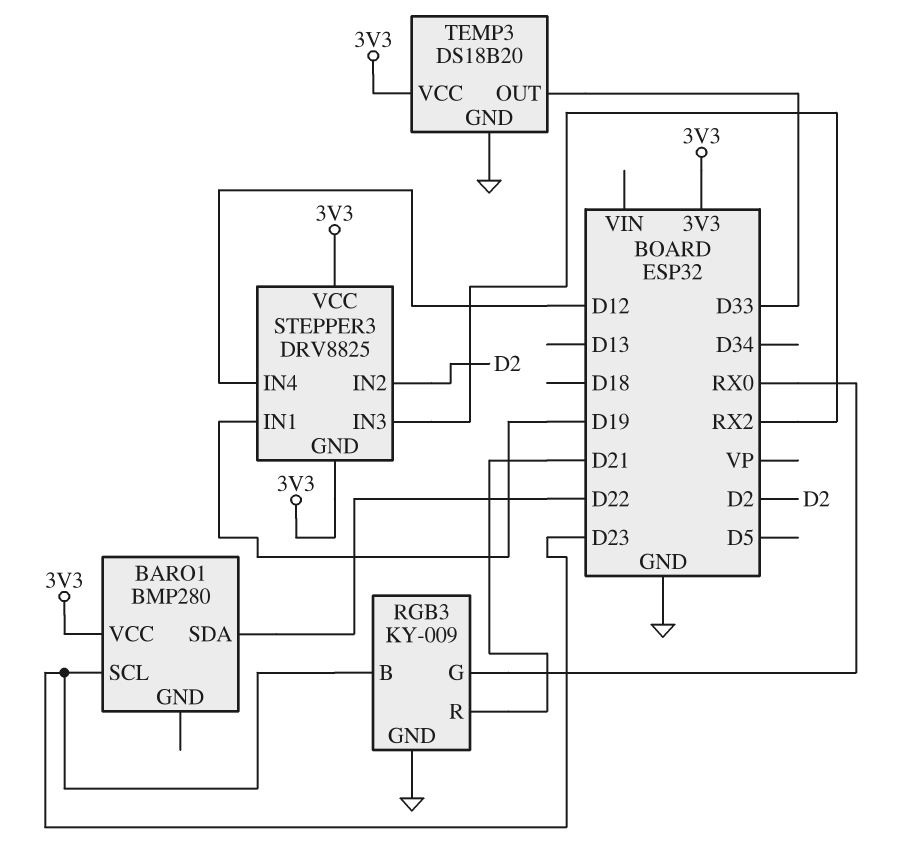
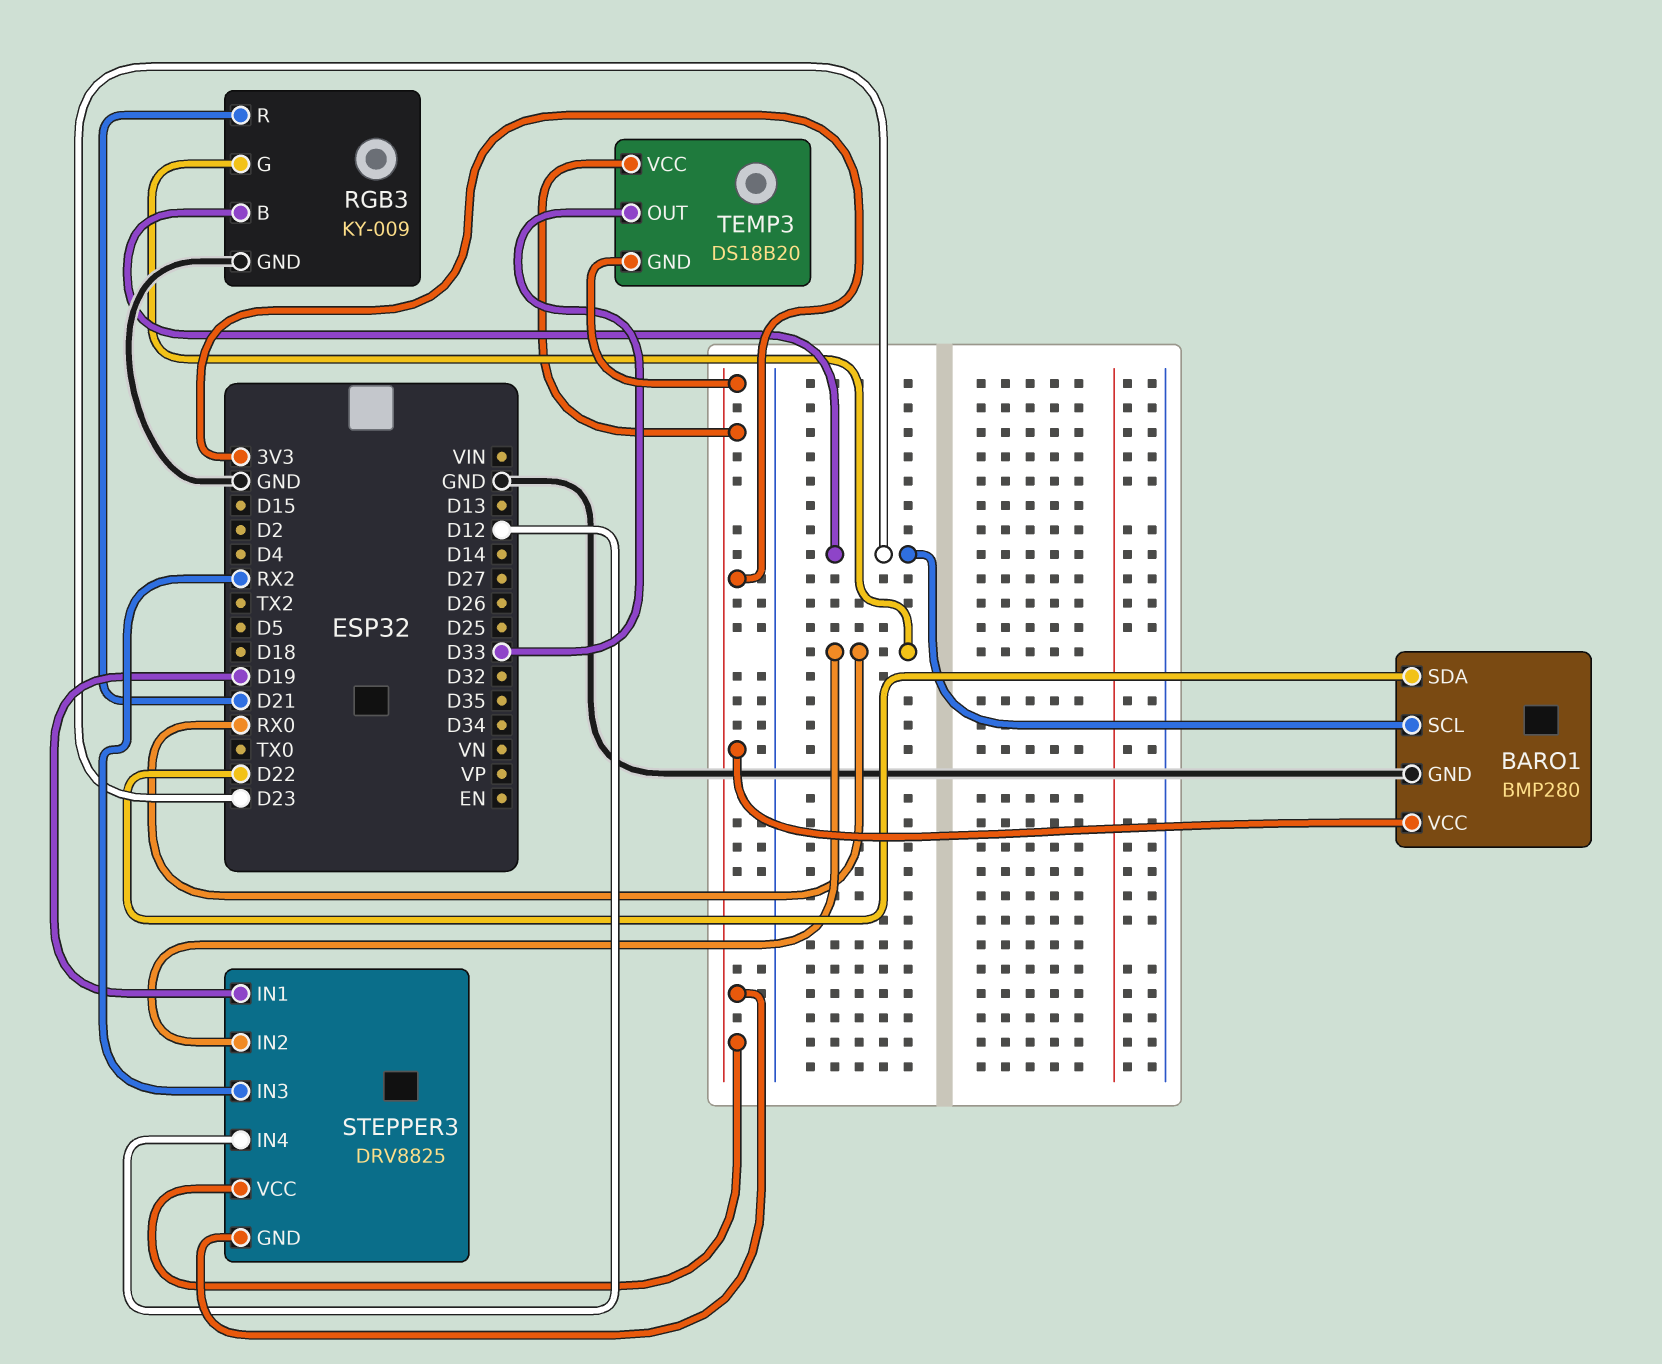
BARO1 pin GND: none -> GND
STEPPER3 pin IN2: D2 -> RX0
TEMP3 pin GND: GND -> 3V3

